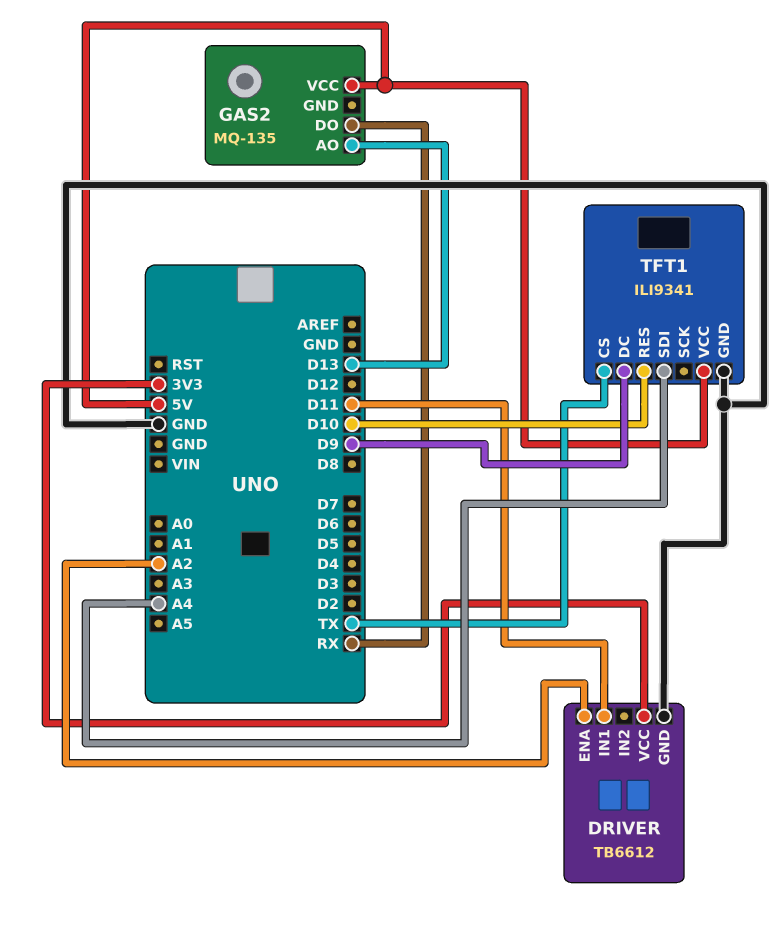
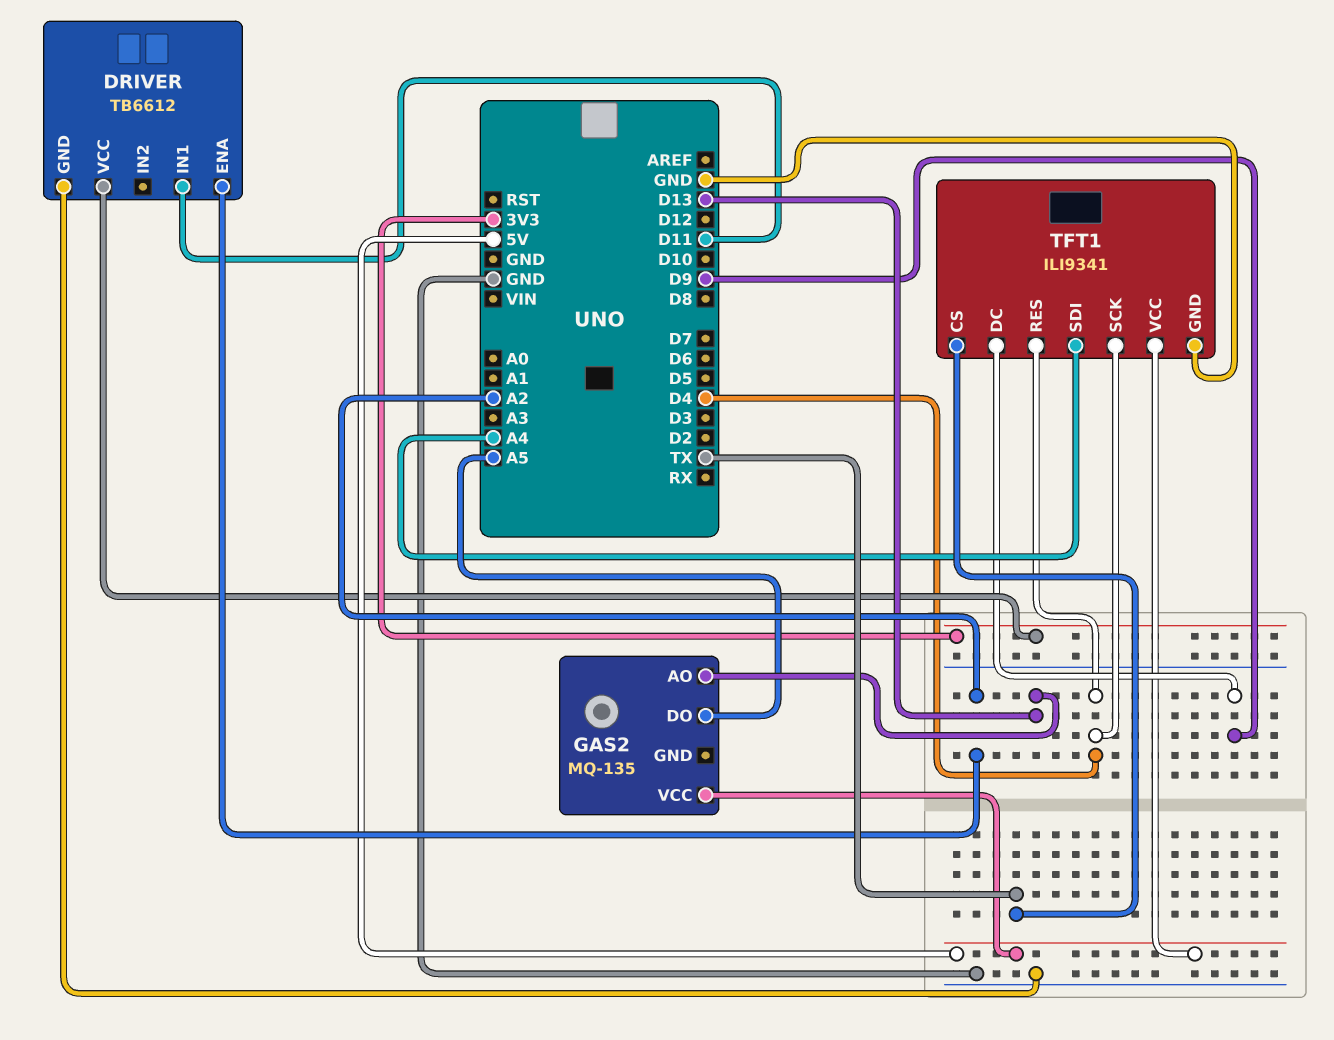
GAS2 pin DO: RX -> A5
TFT1 pin RES: D10 -> D4
TFT1 pin SCK: none -> D4

